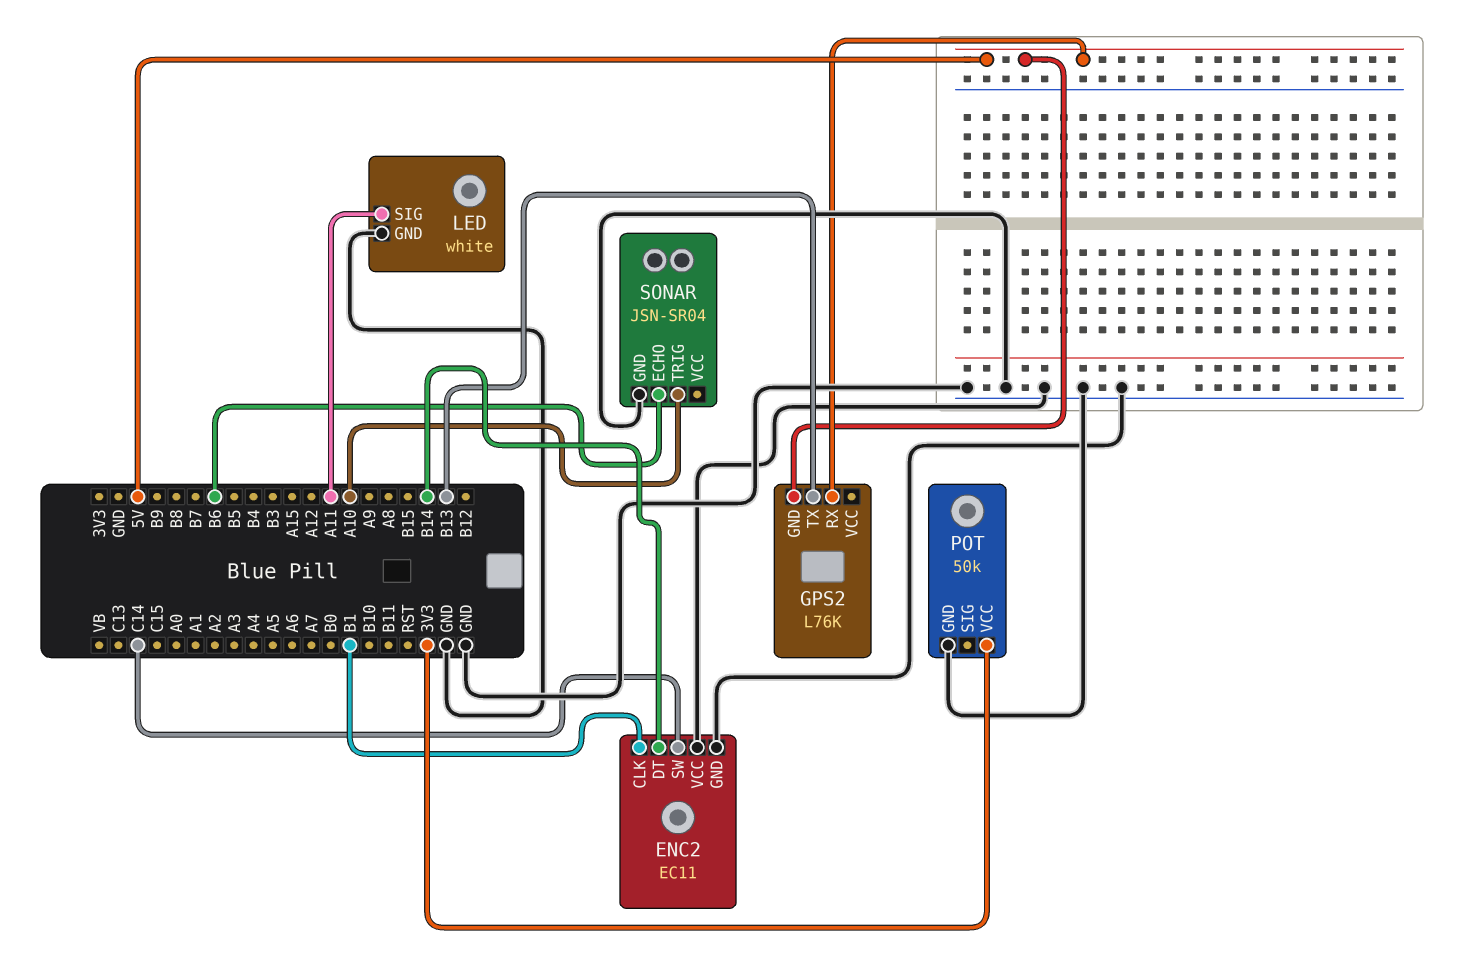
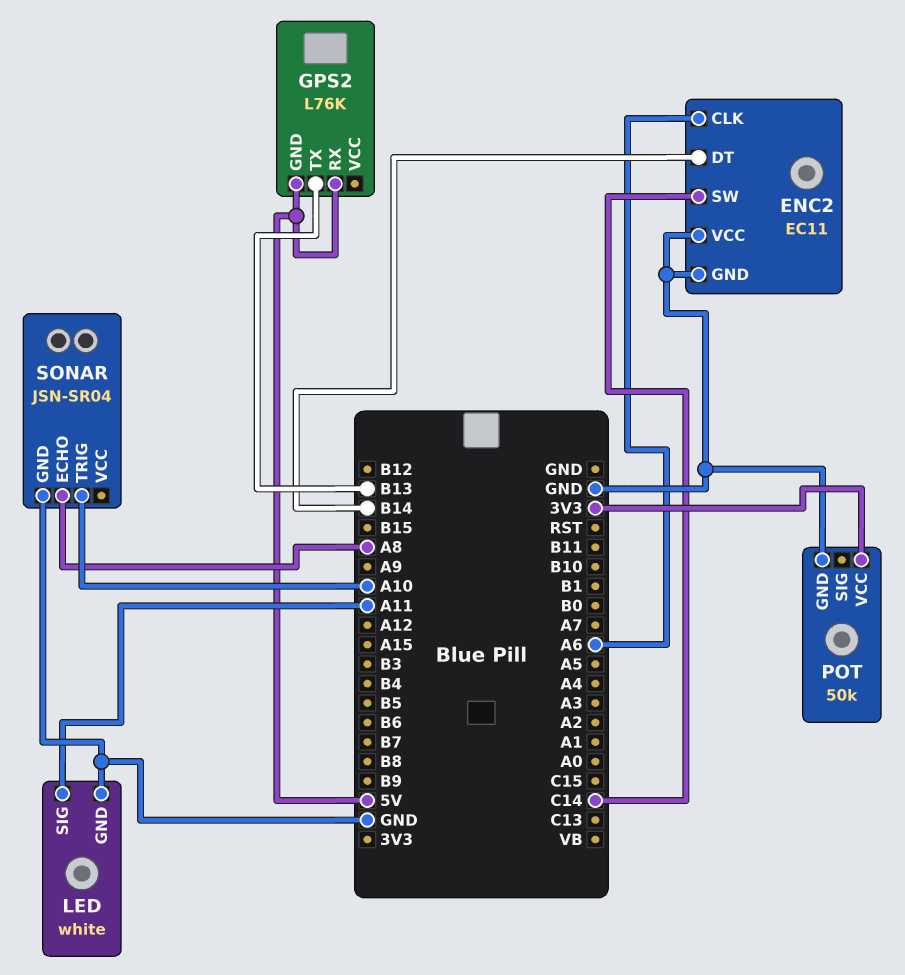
ENC2 pin CLK: B1 -> A6
SONAR pin ECHO: B6 -> A8

